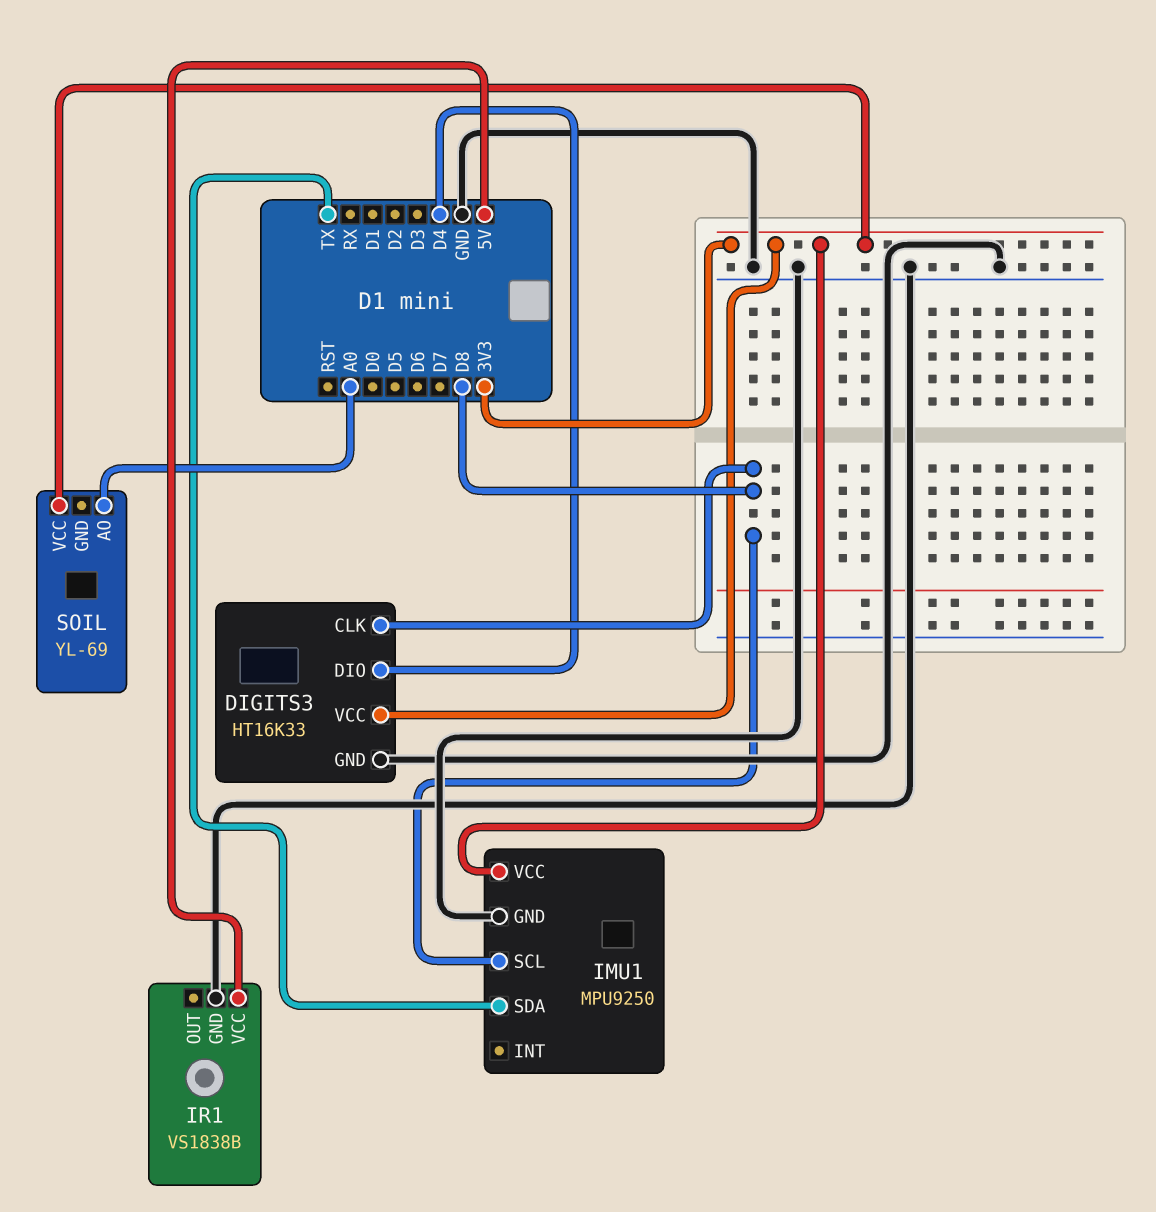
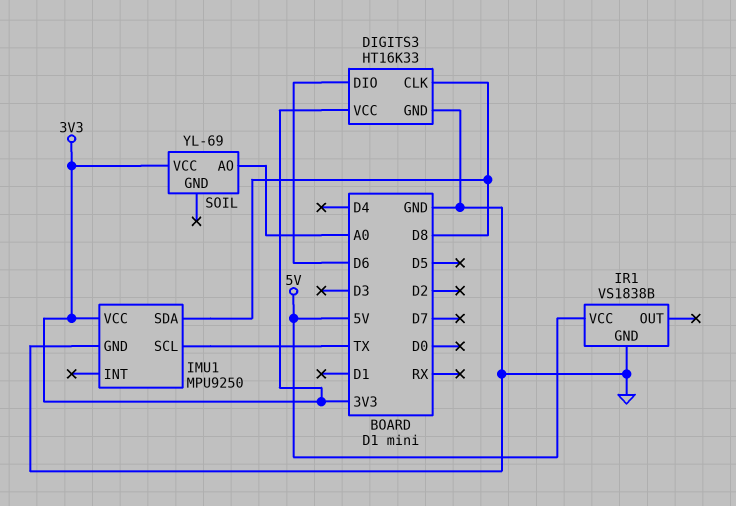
DIGITS3 pin DIO: D4 -> D6
IMU1 pin SCL: D8 -> TX
IMU1 pin SDA: TX -> D8

